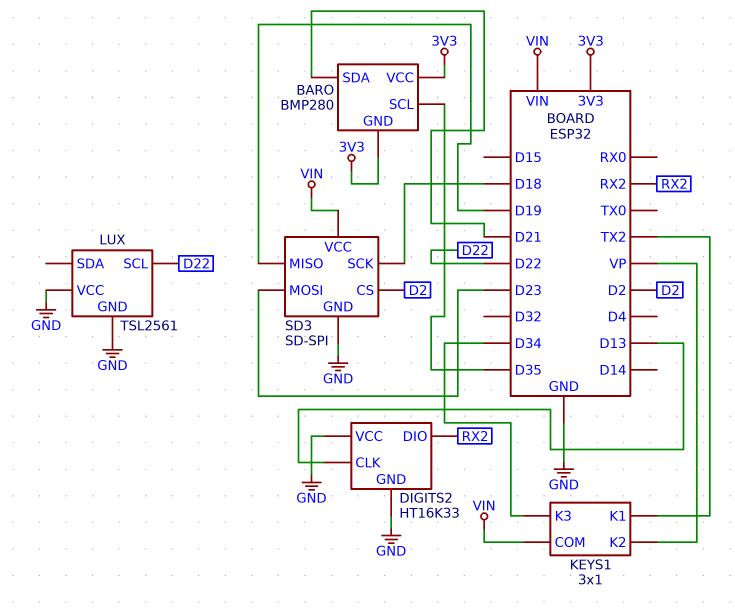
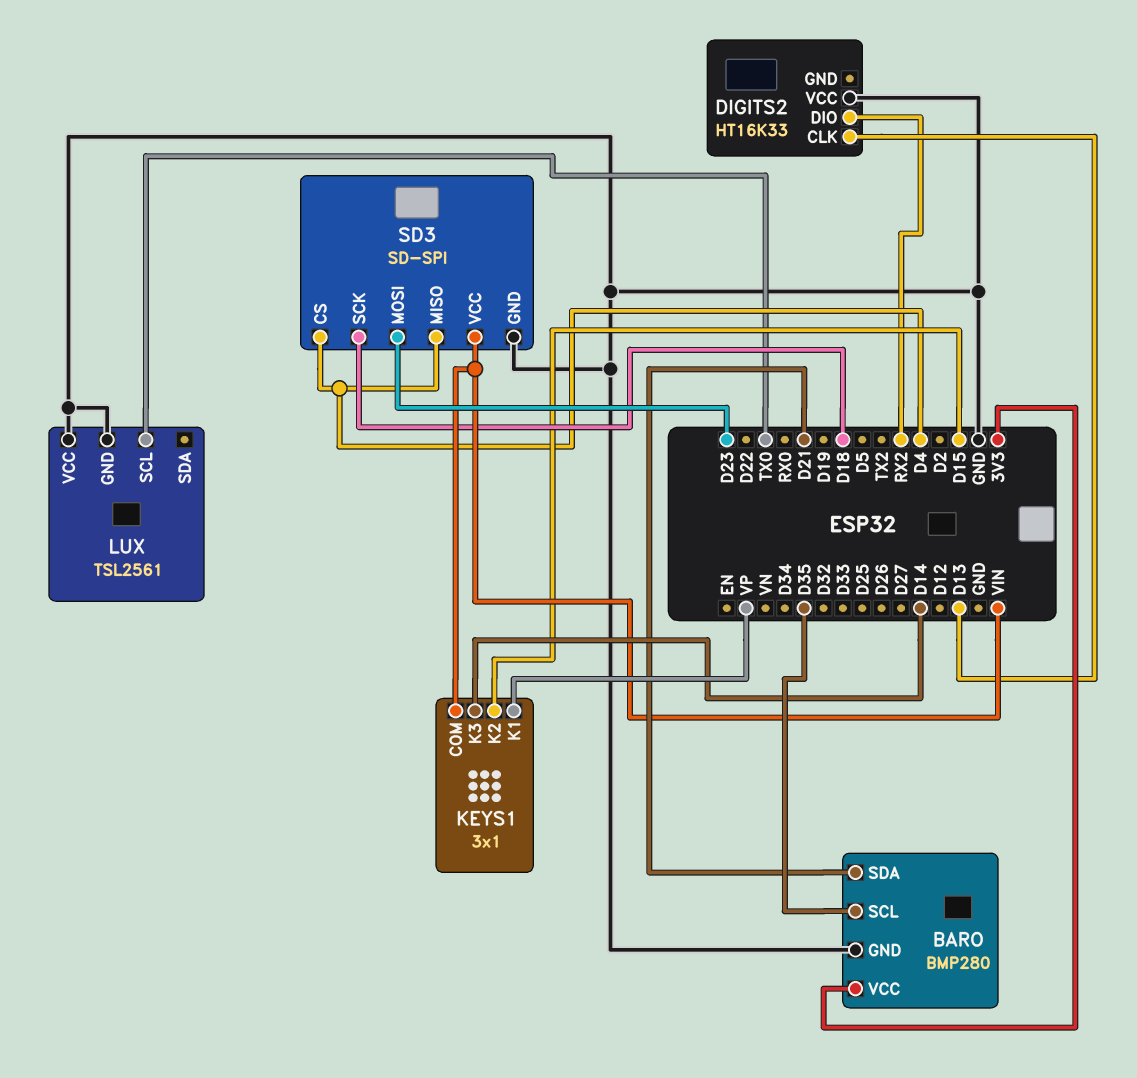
BARO pin GND: 3V3 -> GND
DIGITS2 pin GND: GND -> none
KEYS1 pin K1: TX2 -> VP
KEYS1 pin K2: VP -> D15
KEYS1 pin K3: D34 -> D14
LUX pin SCL: D22 -> TX0
SD3 pin CS: D2 -> D4
SD3 pin MISO: D19 -> D4

